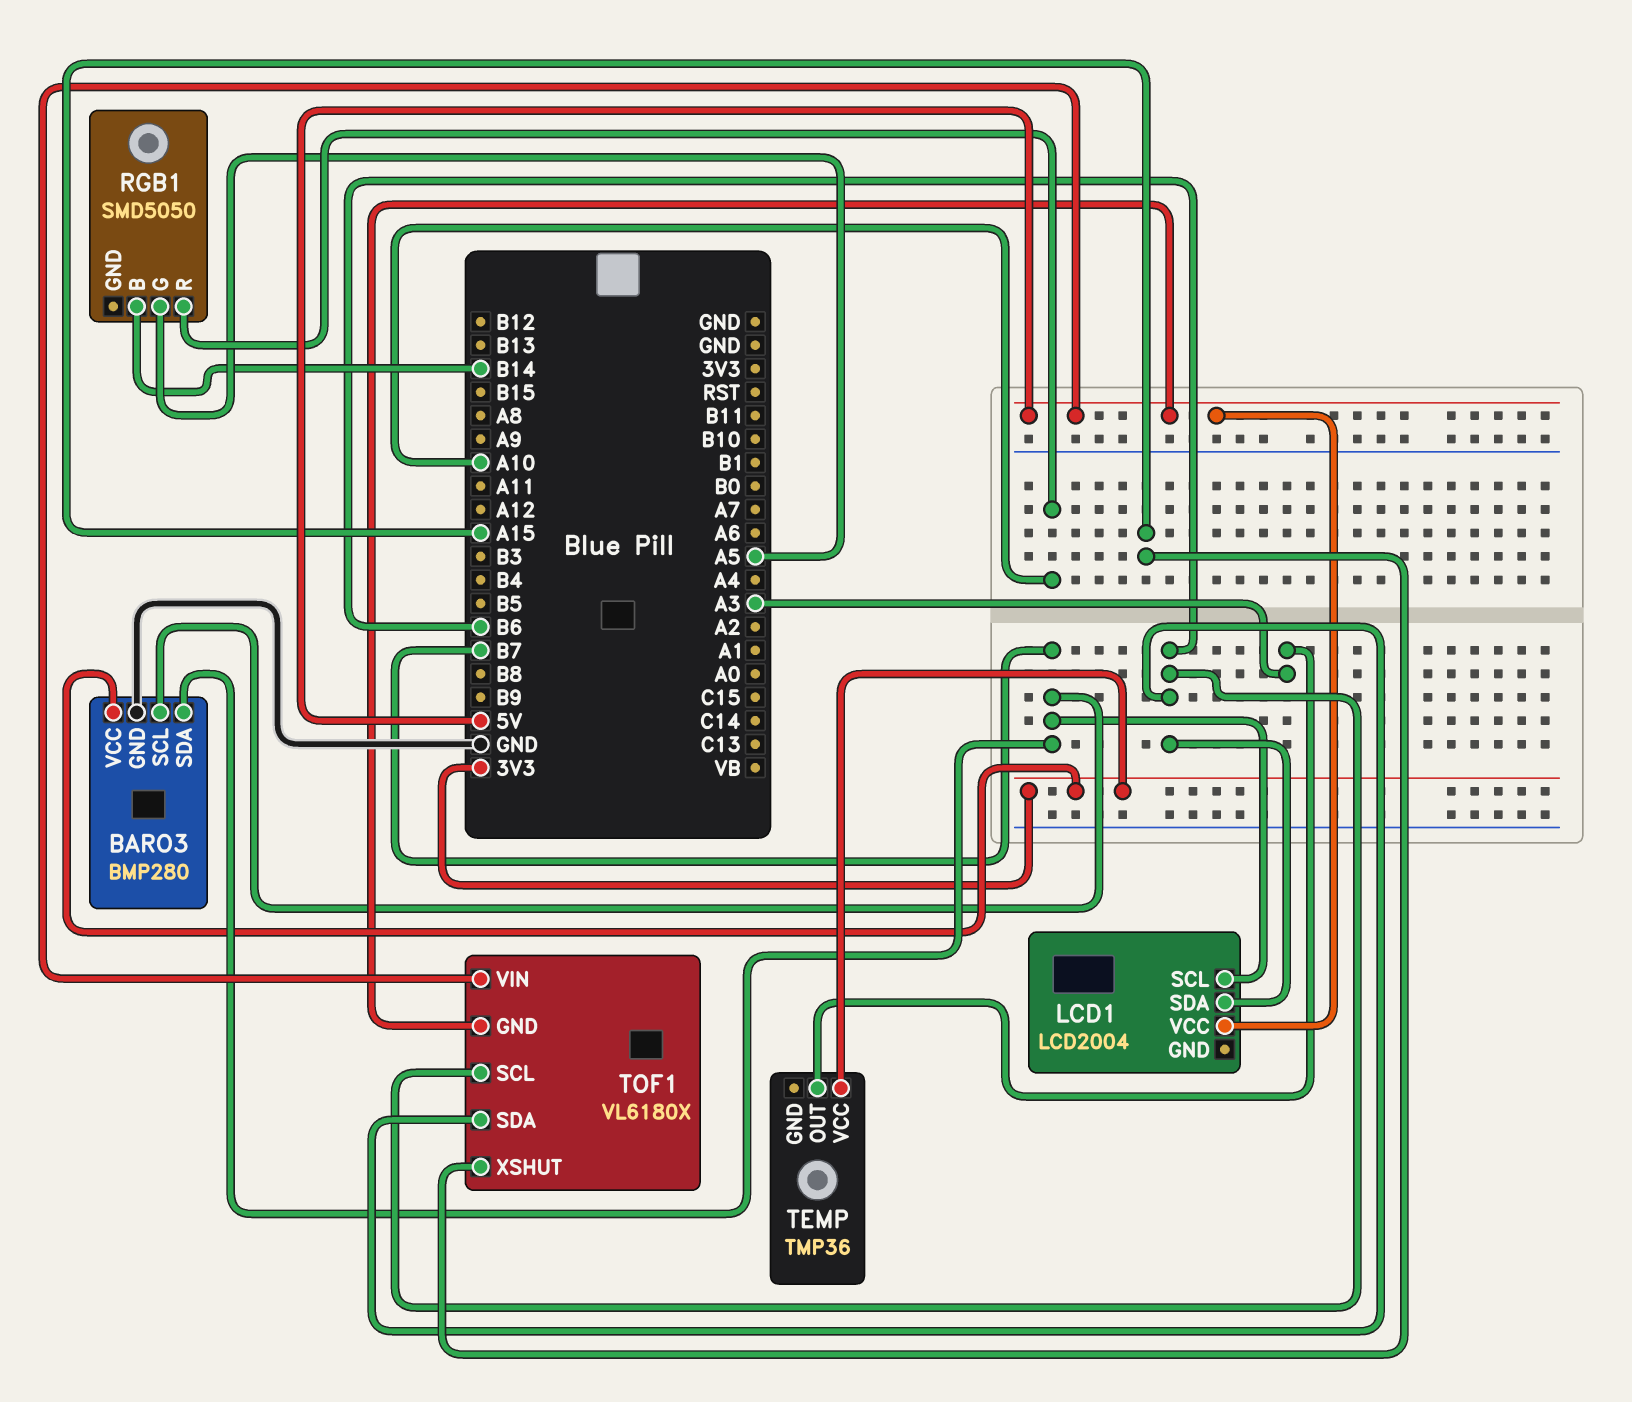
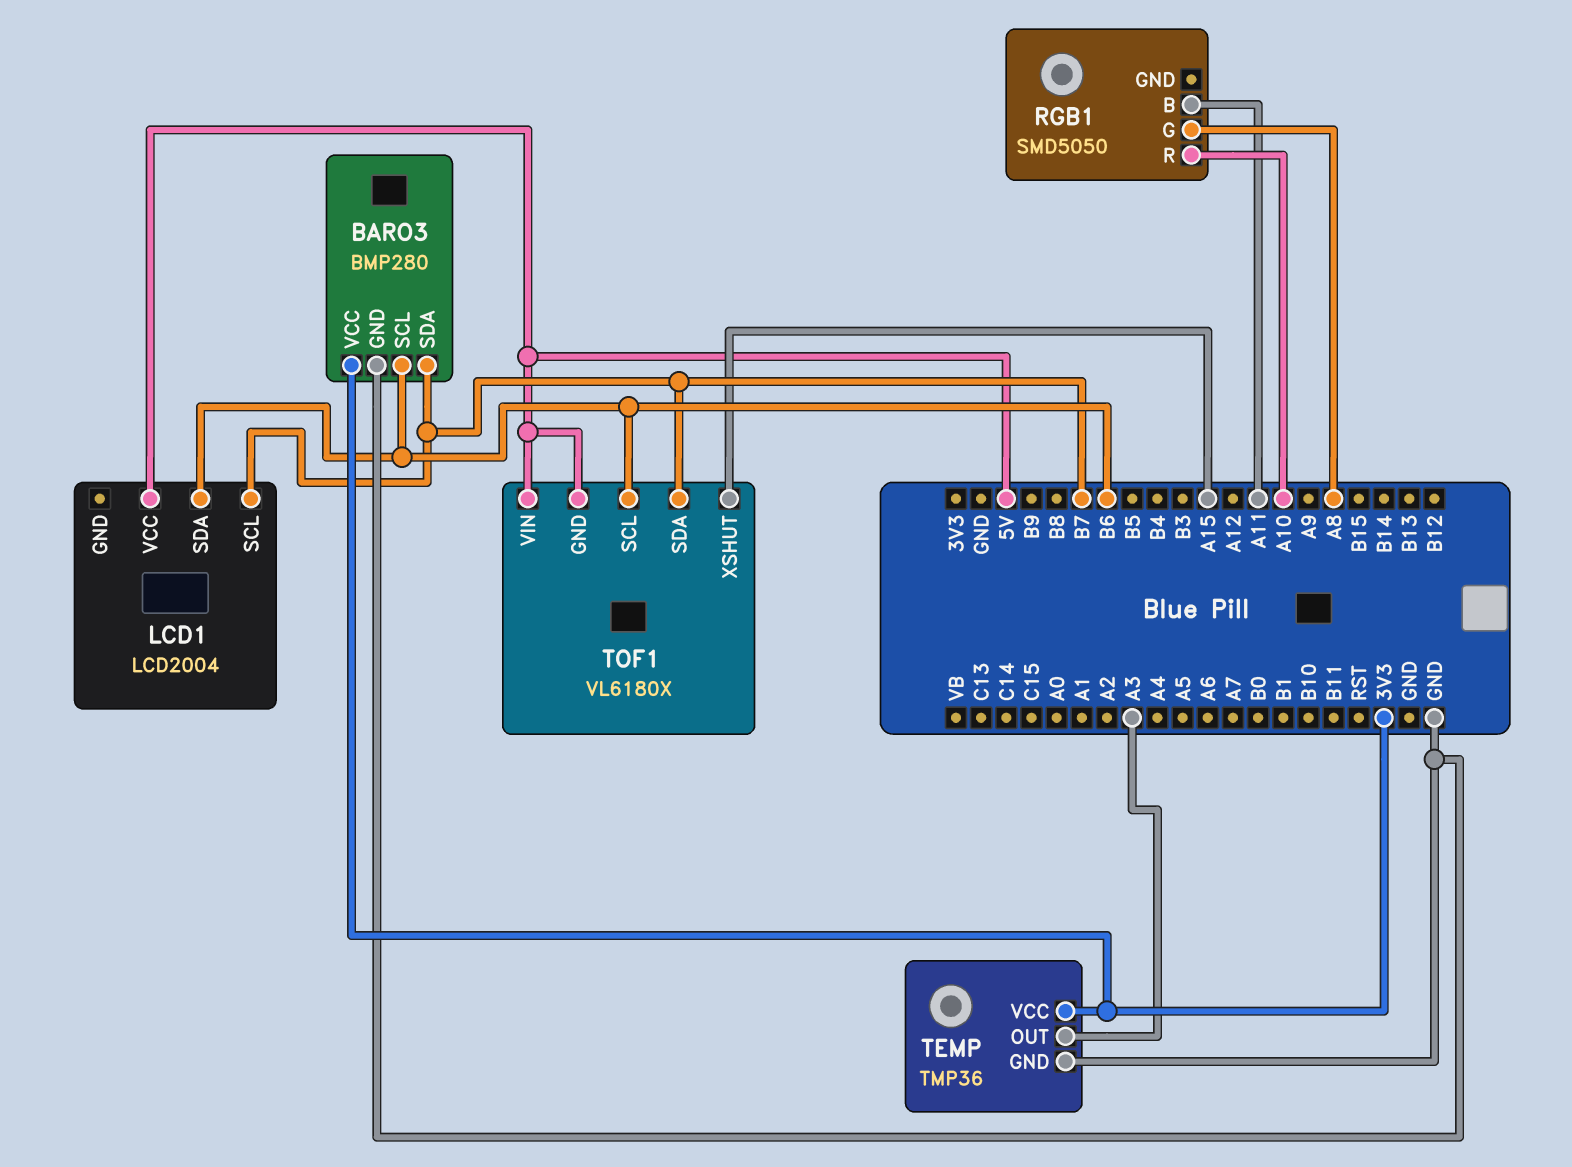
BARO3 pin SCL: B7 -> B6
RGB1 pin B: B14 -> A11
RGB1 pin G: A5 -> A8
TEMP pin GND: none -> GND
TOF1 pin SDA: B6 -> B7

